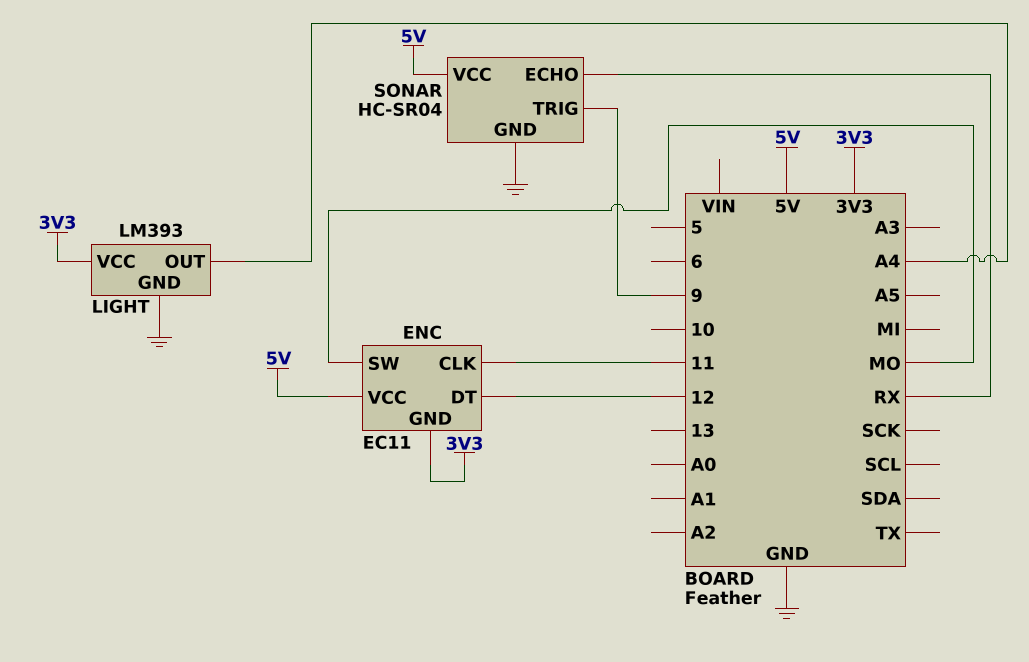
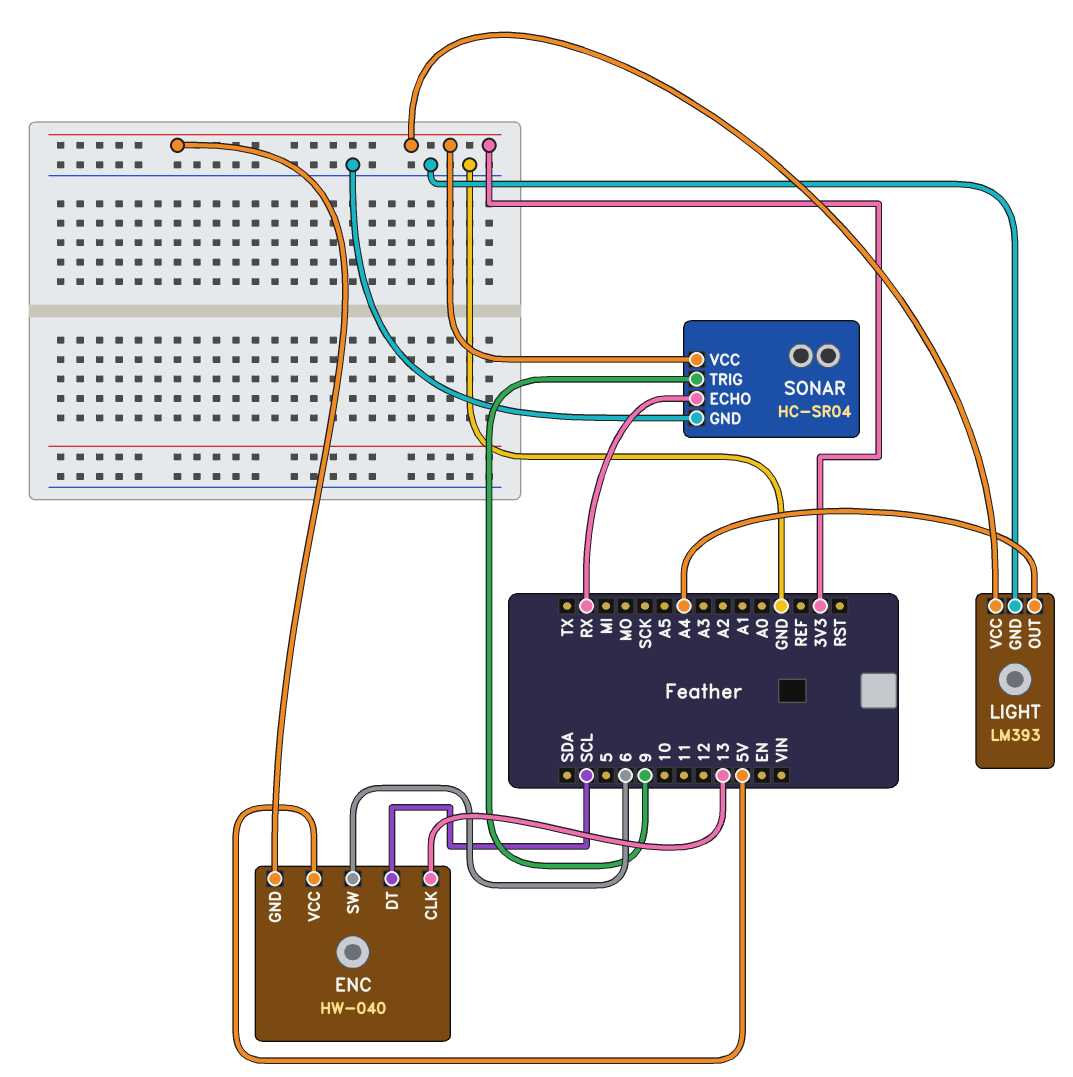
ENC: EC11 -> HW-040
ENC pin CLK: 11 -> 13
ENC pin DT: 12 -> SCL
ENC pin SW: MO -> 6
SONAR pin VCC: 5V -> 3V3

